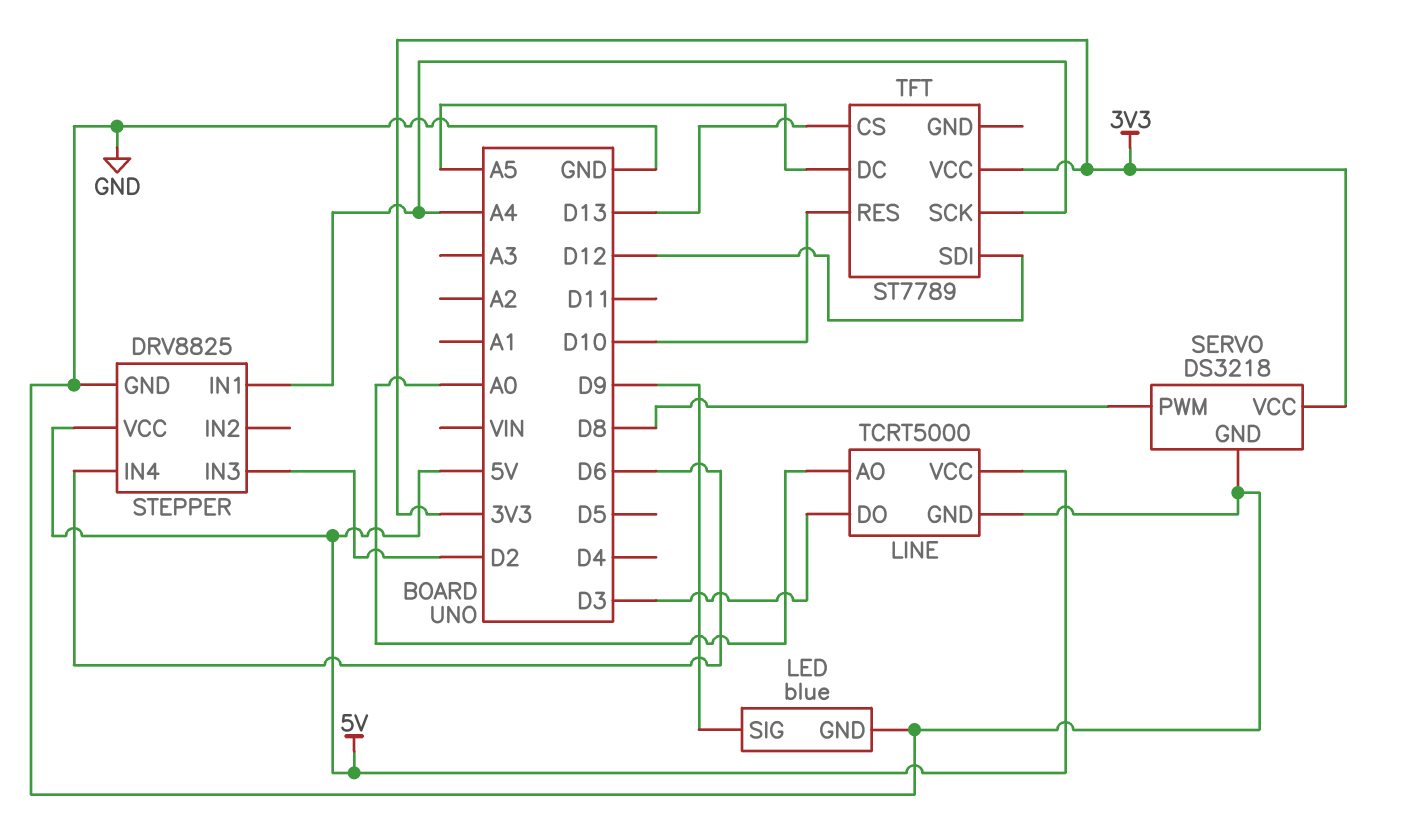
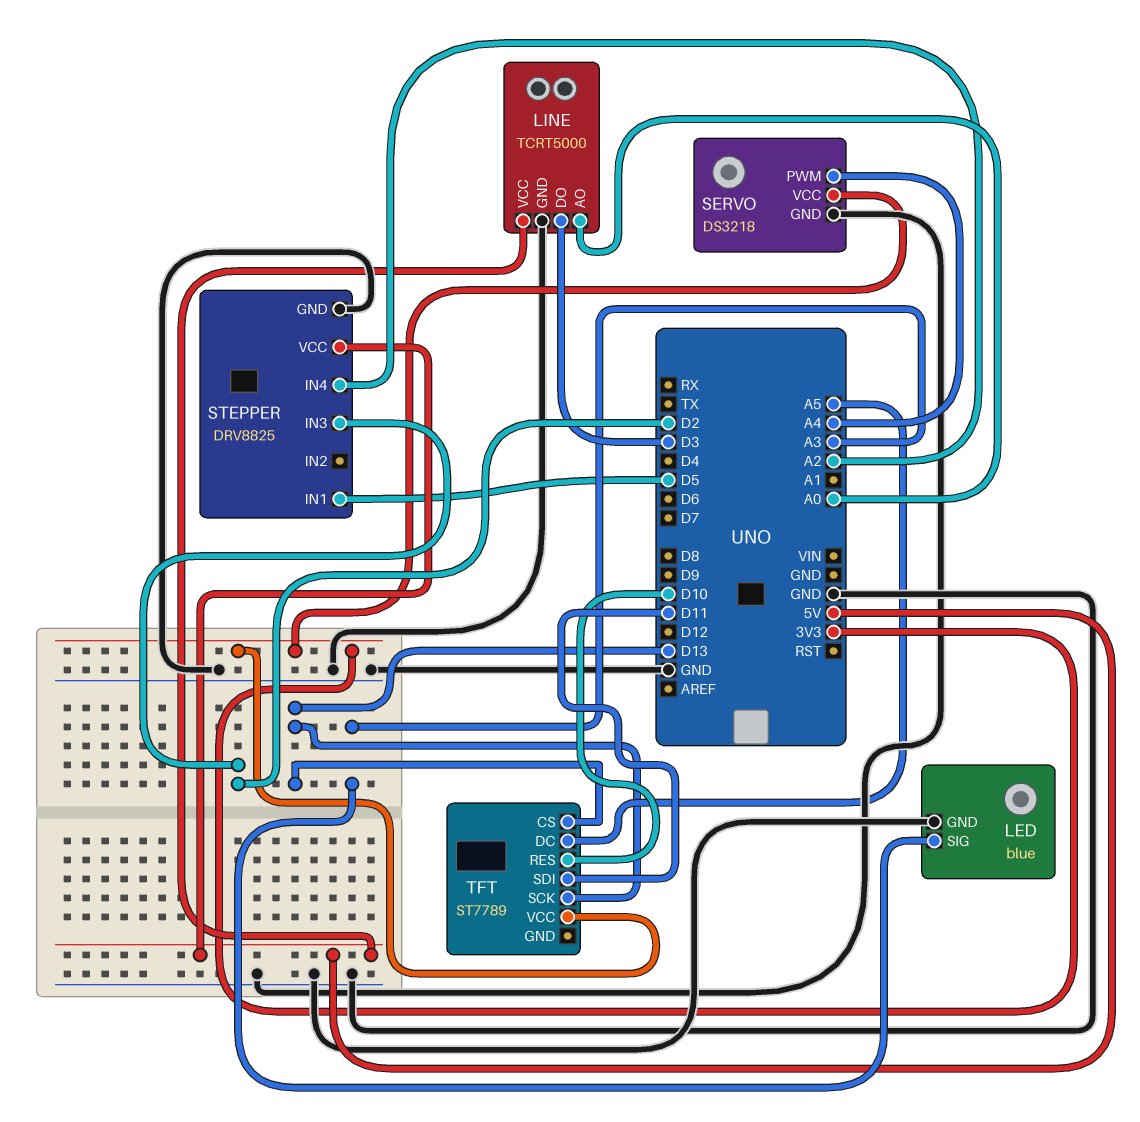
LED pin SIG: D9 -> A3
SERVO pin PWM: D8 -> A4
STEPPER pin IN1: A4 -> D5
STEPPER pin IN4: D6 -> A2
TFT pin SCK: A4 -> D13
TFT pin SDI: D12 -> D11

